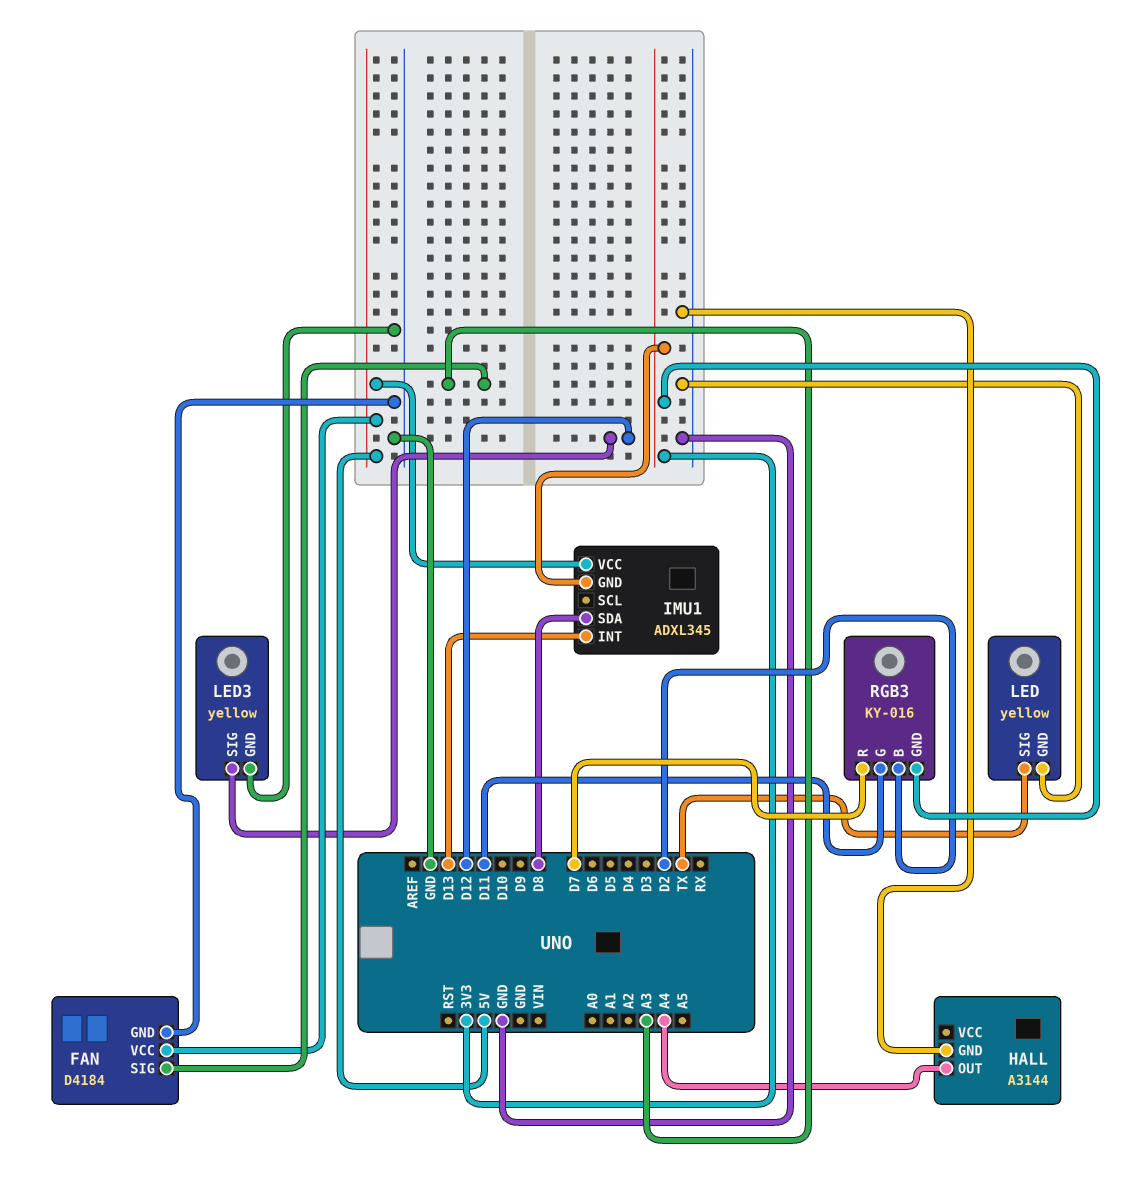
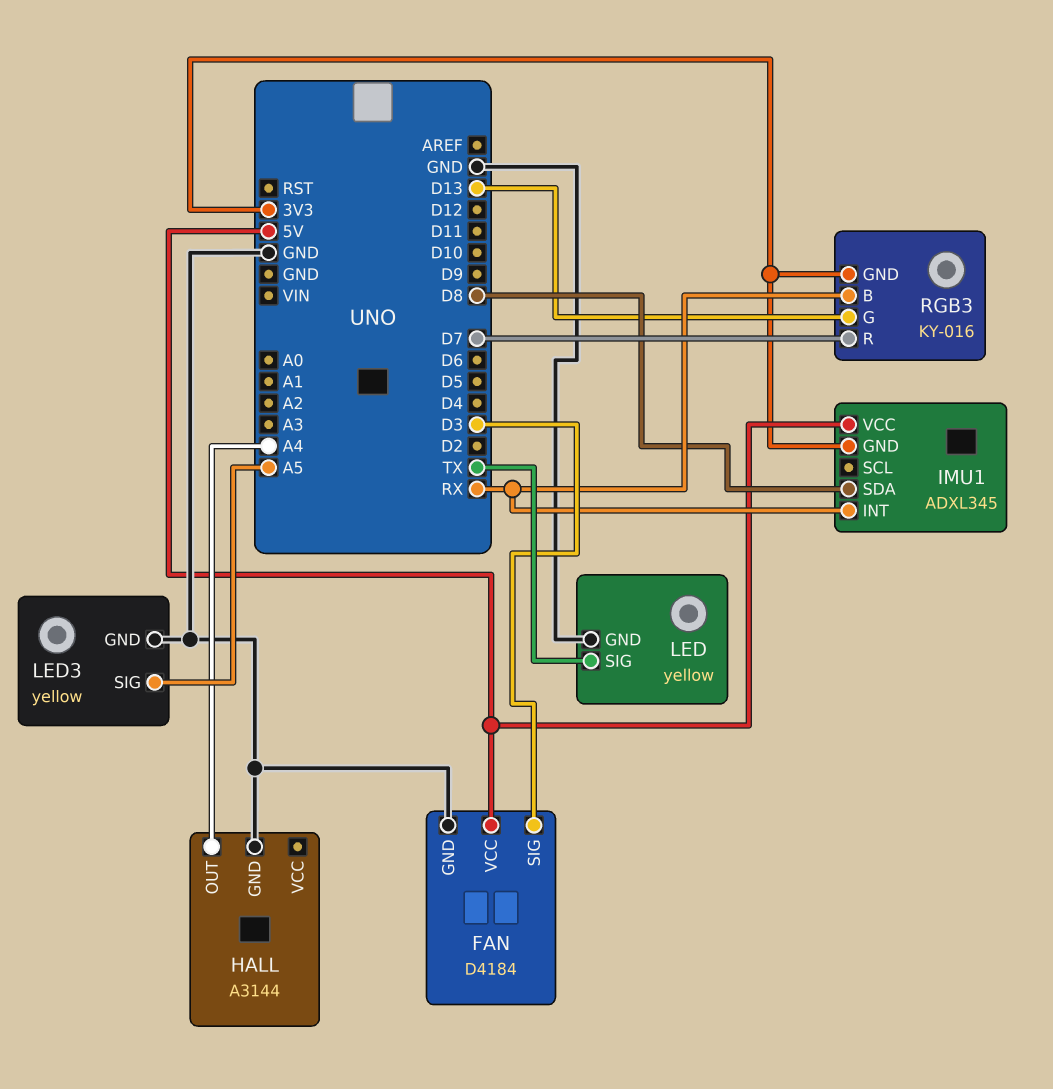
FAN pin SIG: A3 -> D3
IMU1 pin INT: D13 -> RX
LED3 pin SIG: D12 -> A5
RGB3 pin B: D2 -> RX
RGB3 pin G: D11 -> D13

